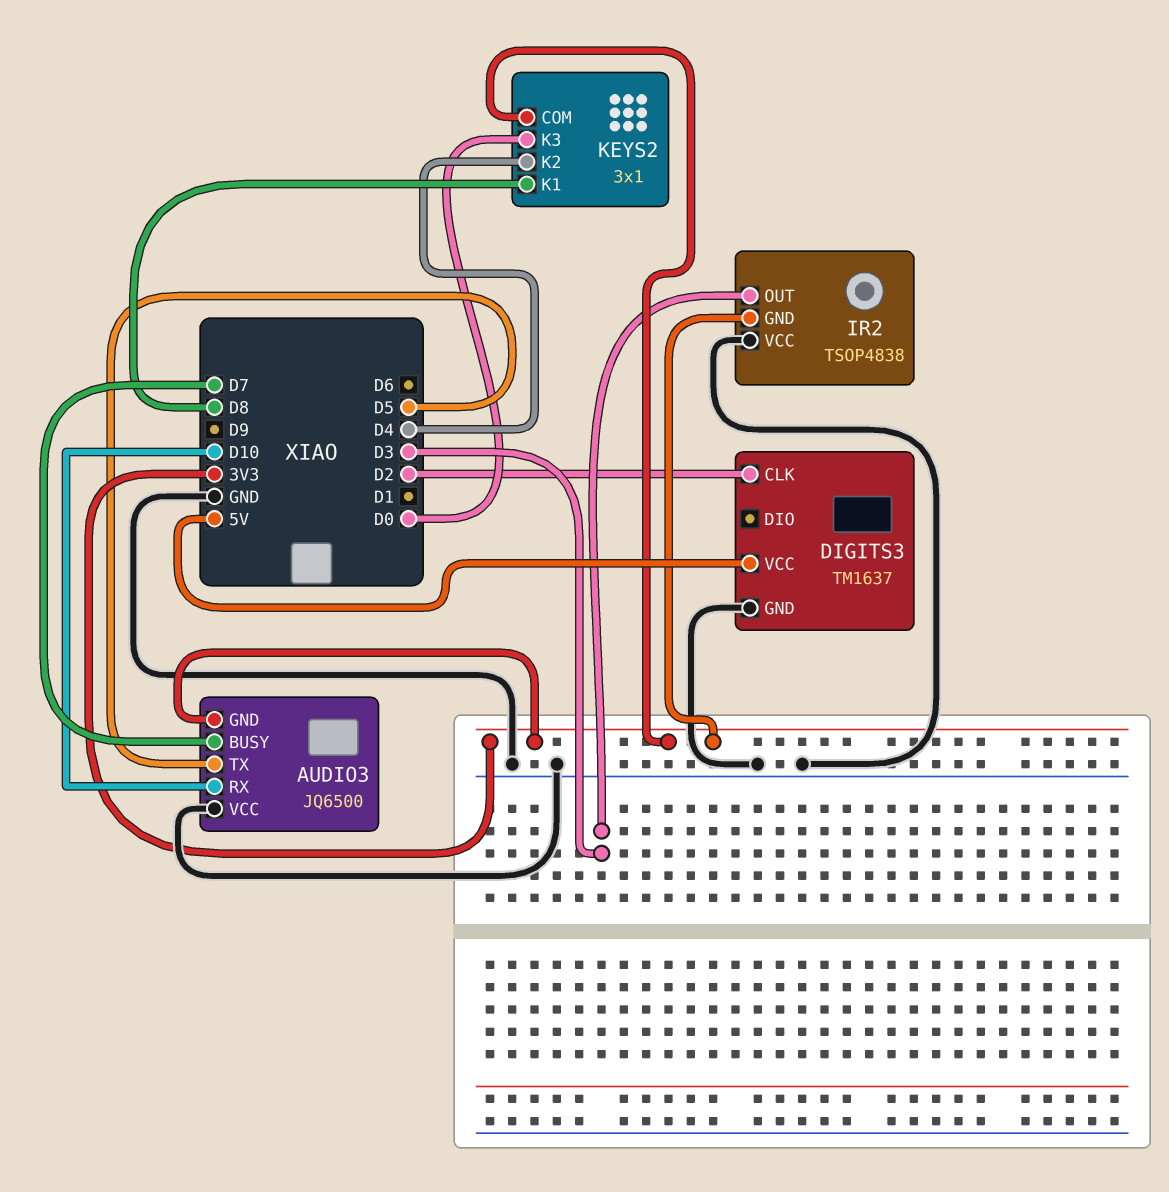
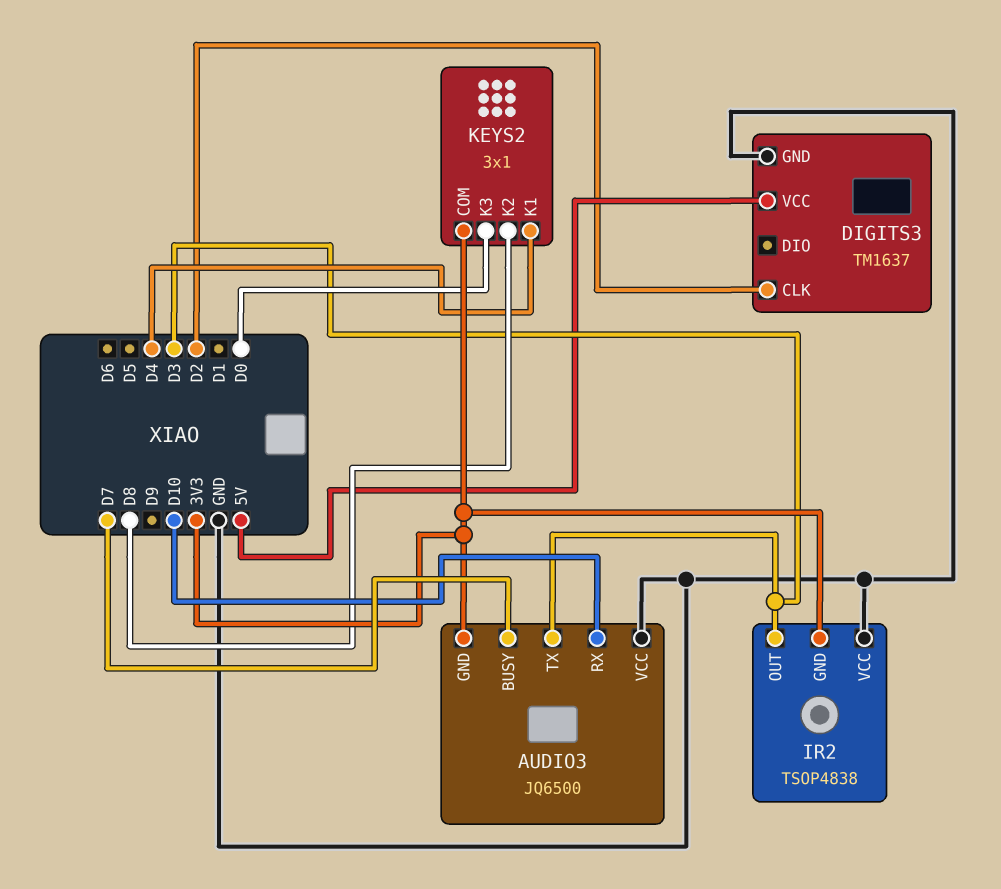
AUDIO3 pin TX: D5 -> D3
KEYS2 pin K1: D8 -> D4
KEYS2 pin K2: D4 -> D8

